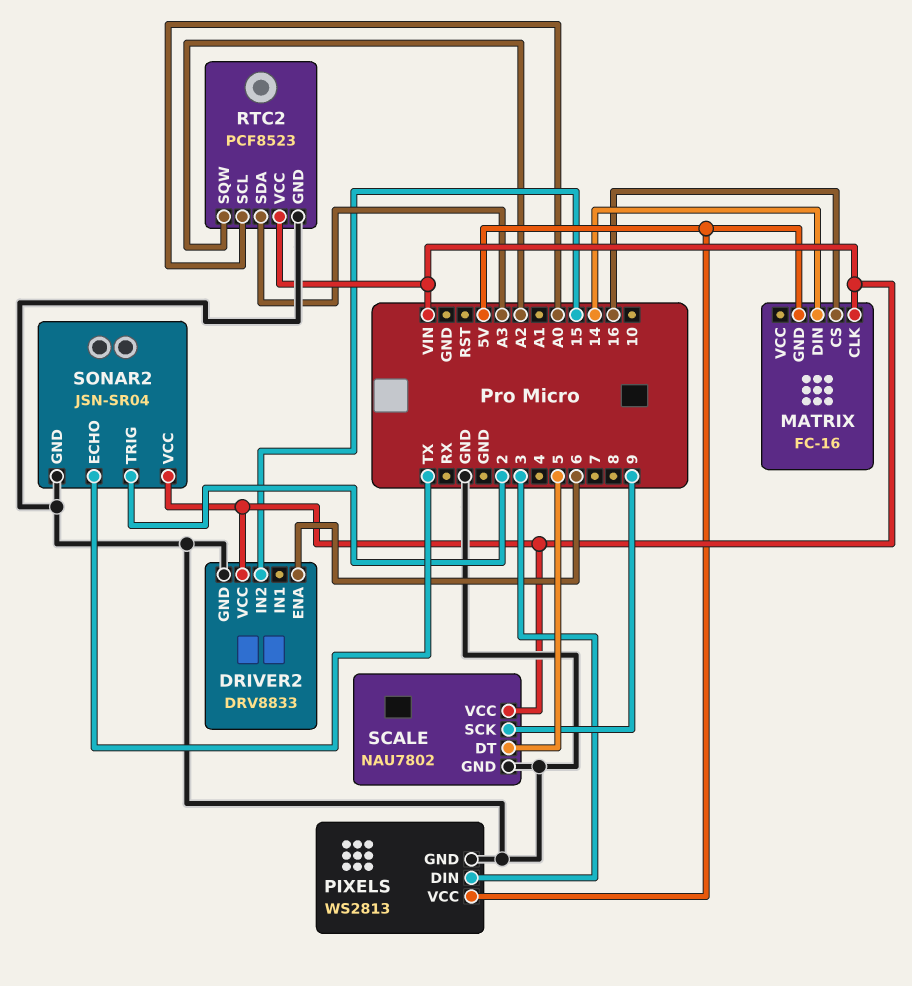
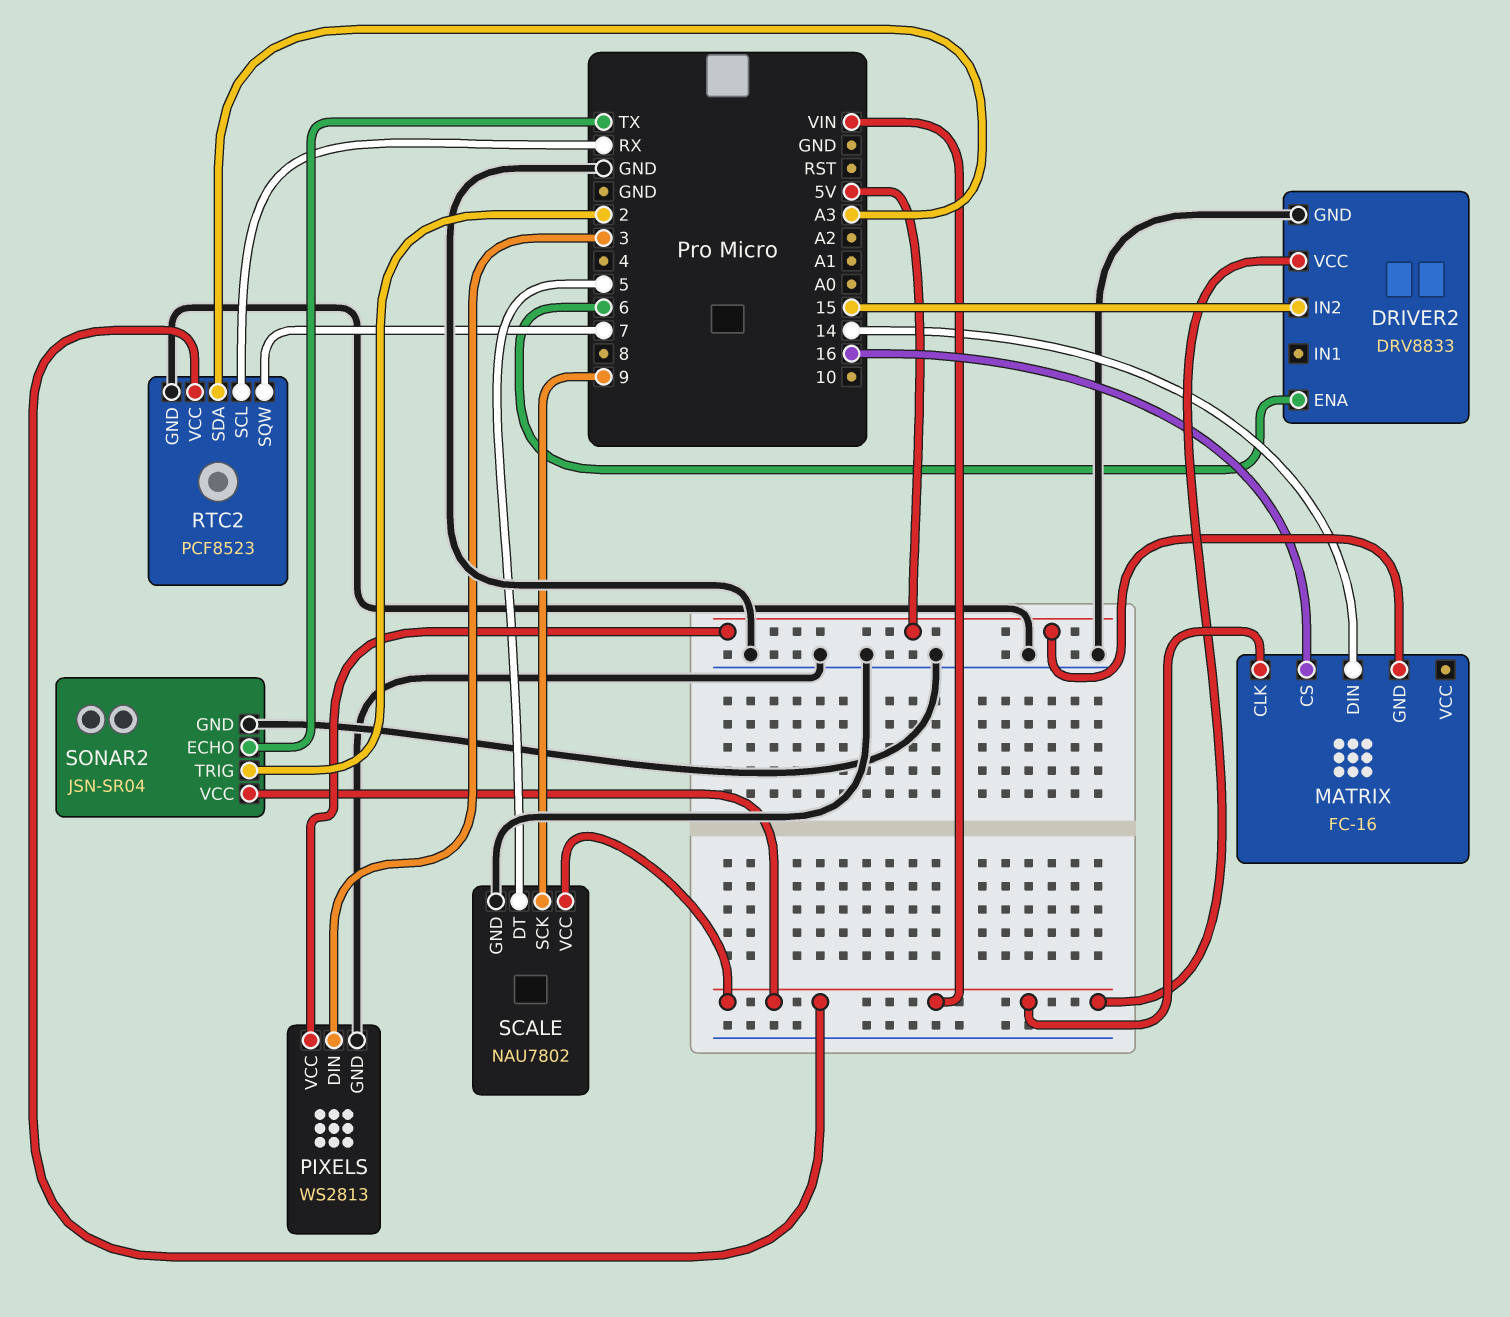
RTC2 pin SCL: A0 -> RX
RTC2 pin SQW: A2 -> 7

